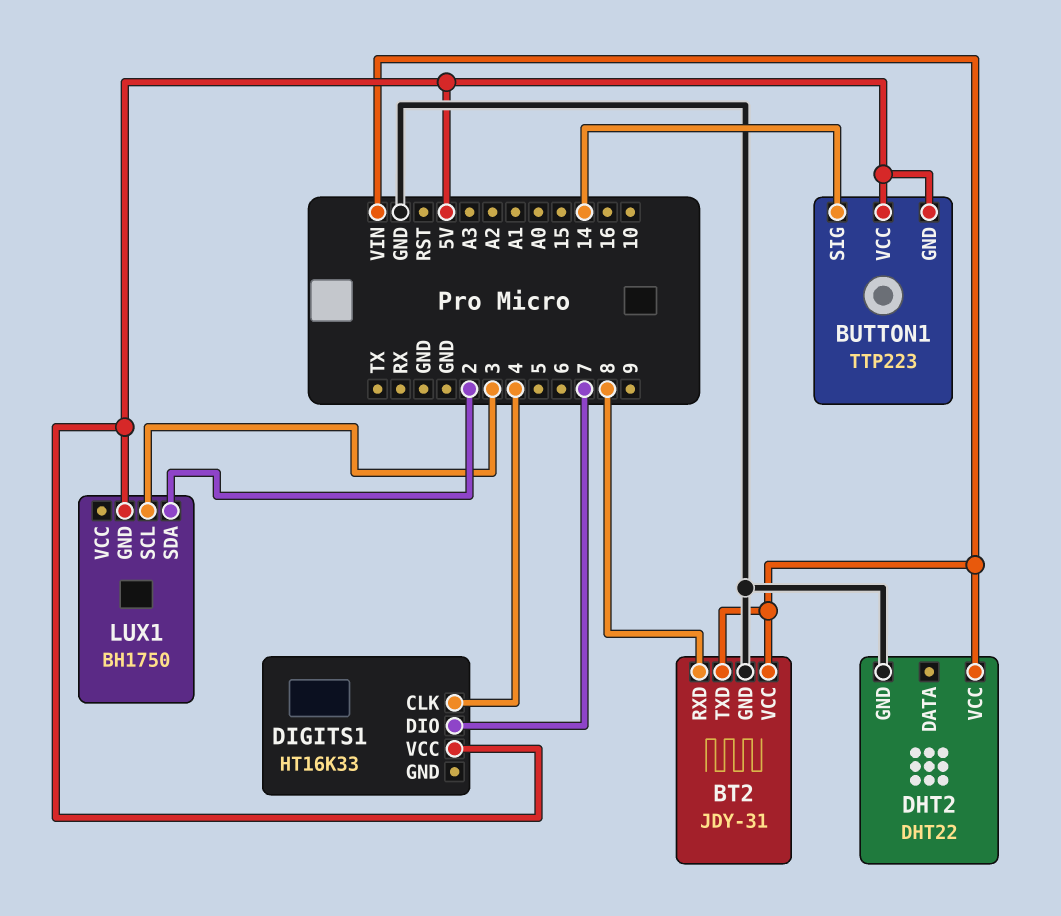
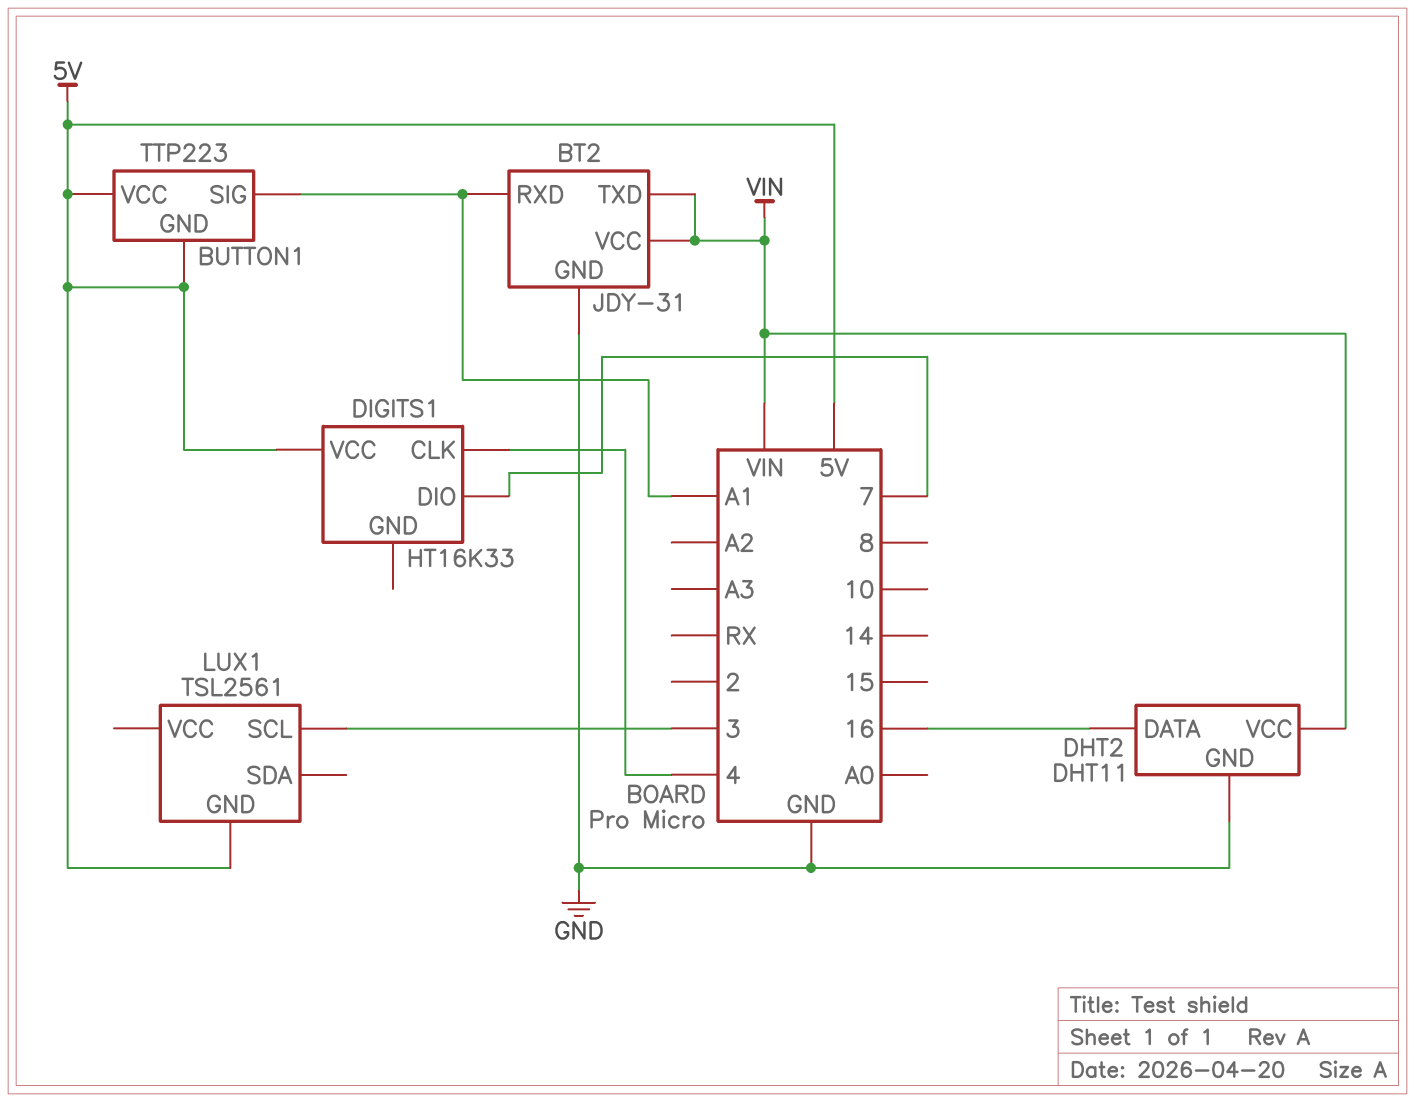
BT2 pin RXD: 8 -> A1
BUTTON1 pin SIG: 14 -> A1
DHT2: DHT22 -> DHT11
DHT2 pin DATA: none -> 16
LUX1: BH1750 -> TSL2561
LUX1 pin SDA: 2 -> none

